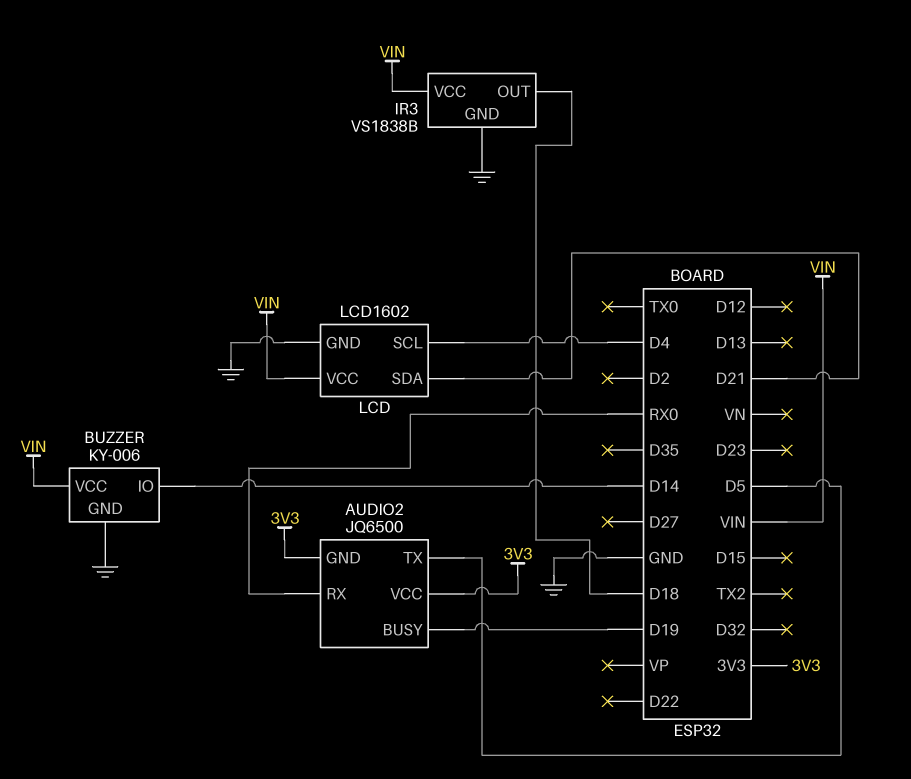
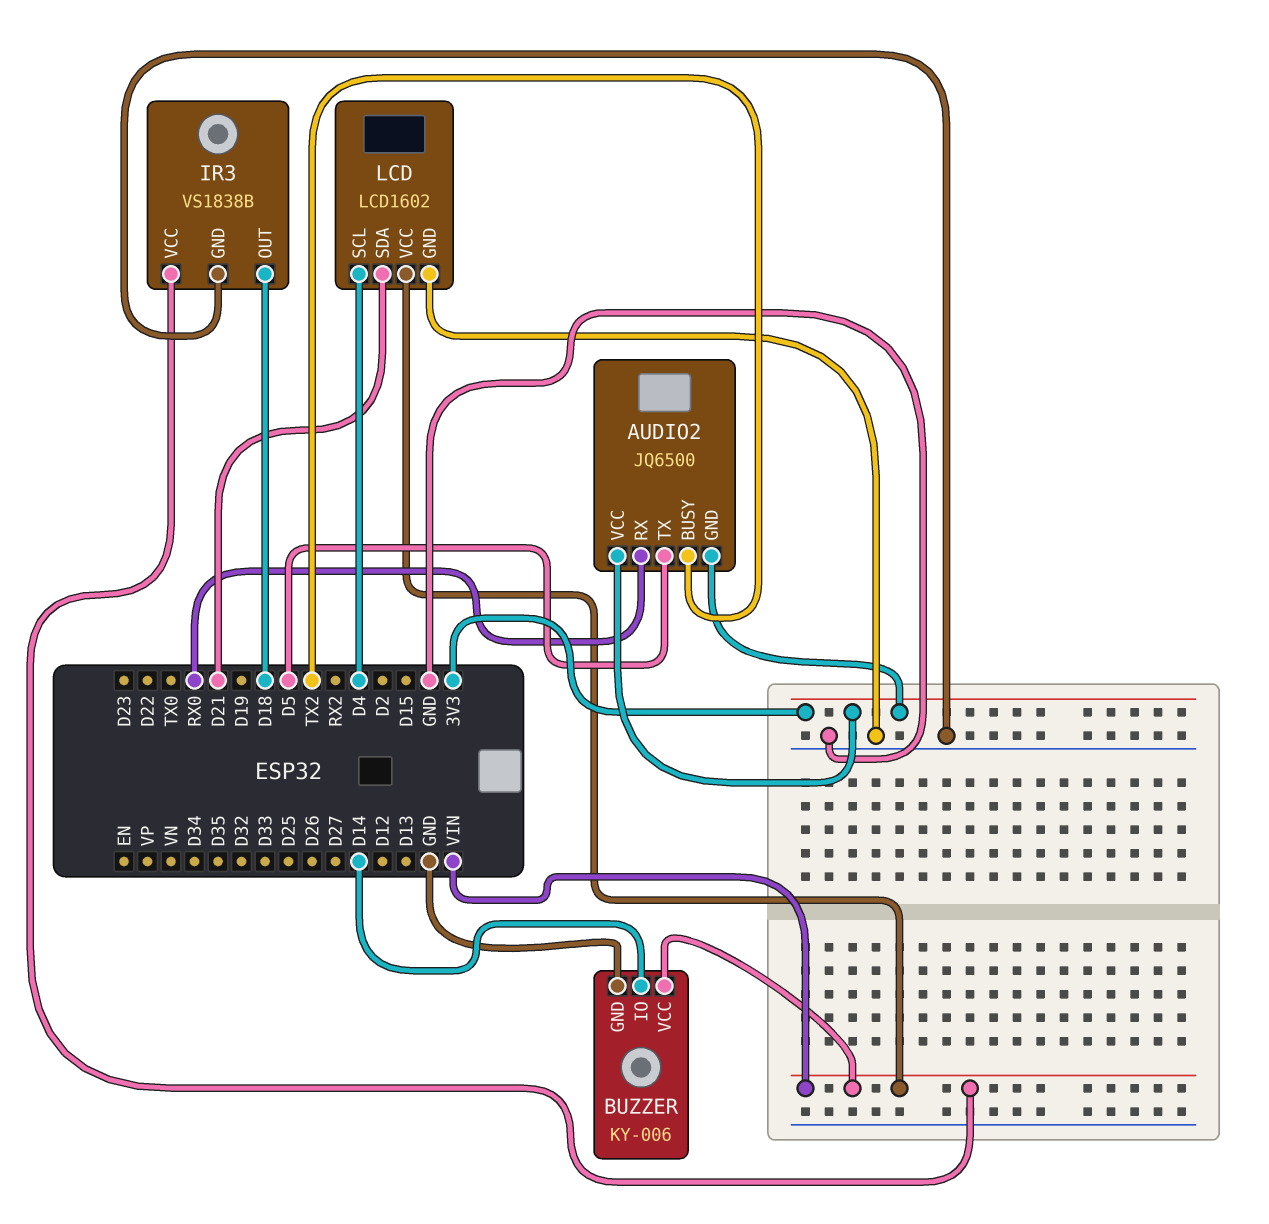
AUDIO2 pin BUSY: D19 -> TX2

